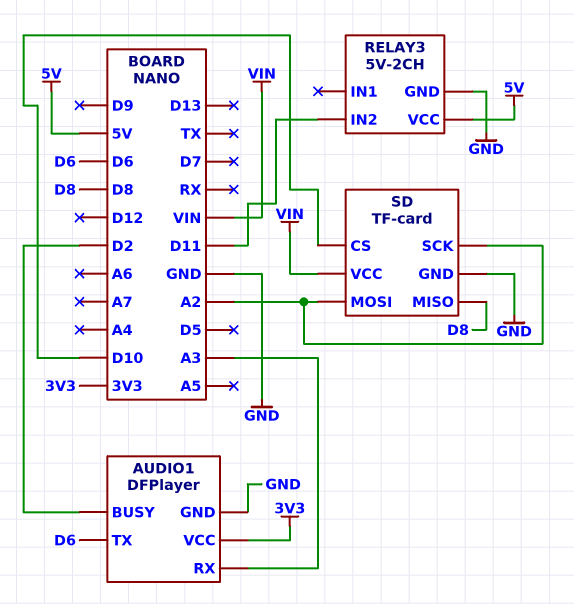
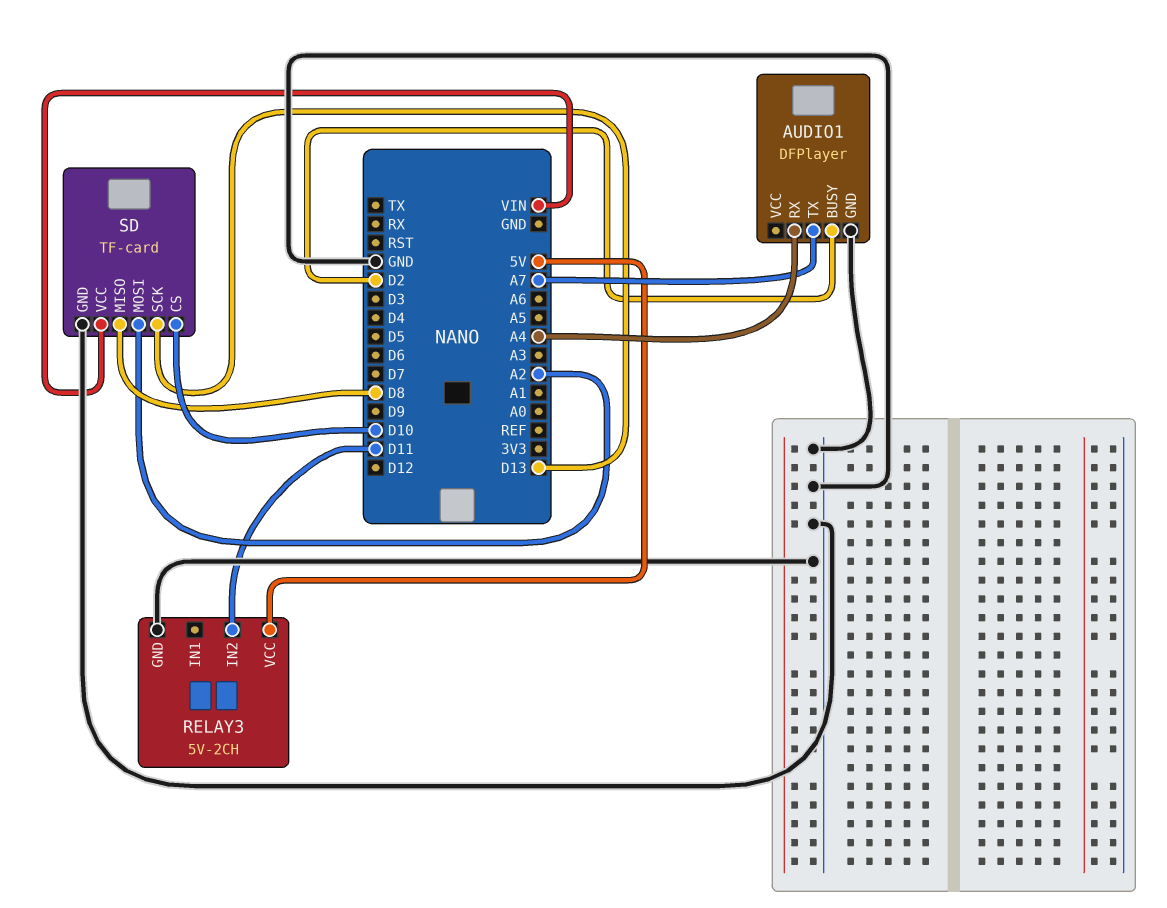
AUDIO1 pin RX: A3 -> A4
AUDIO1 pin TX: D6 -> A7
AUDIO1 pin VCC: 3V3 -> none
SD pin SCK: A2 -> D13

